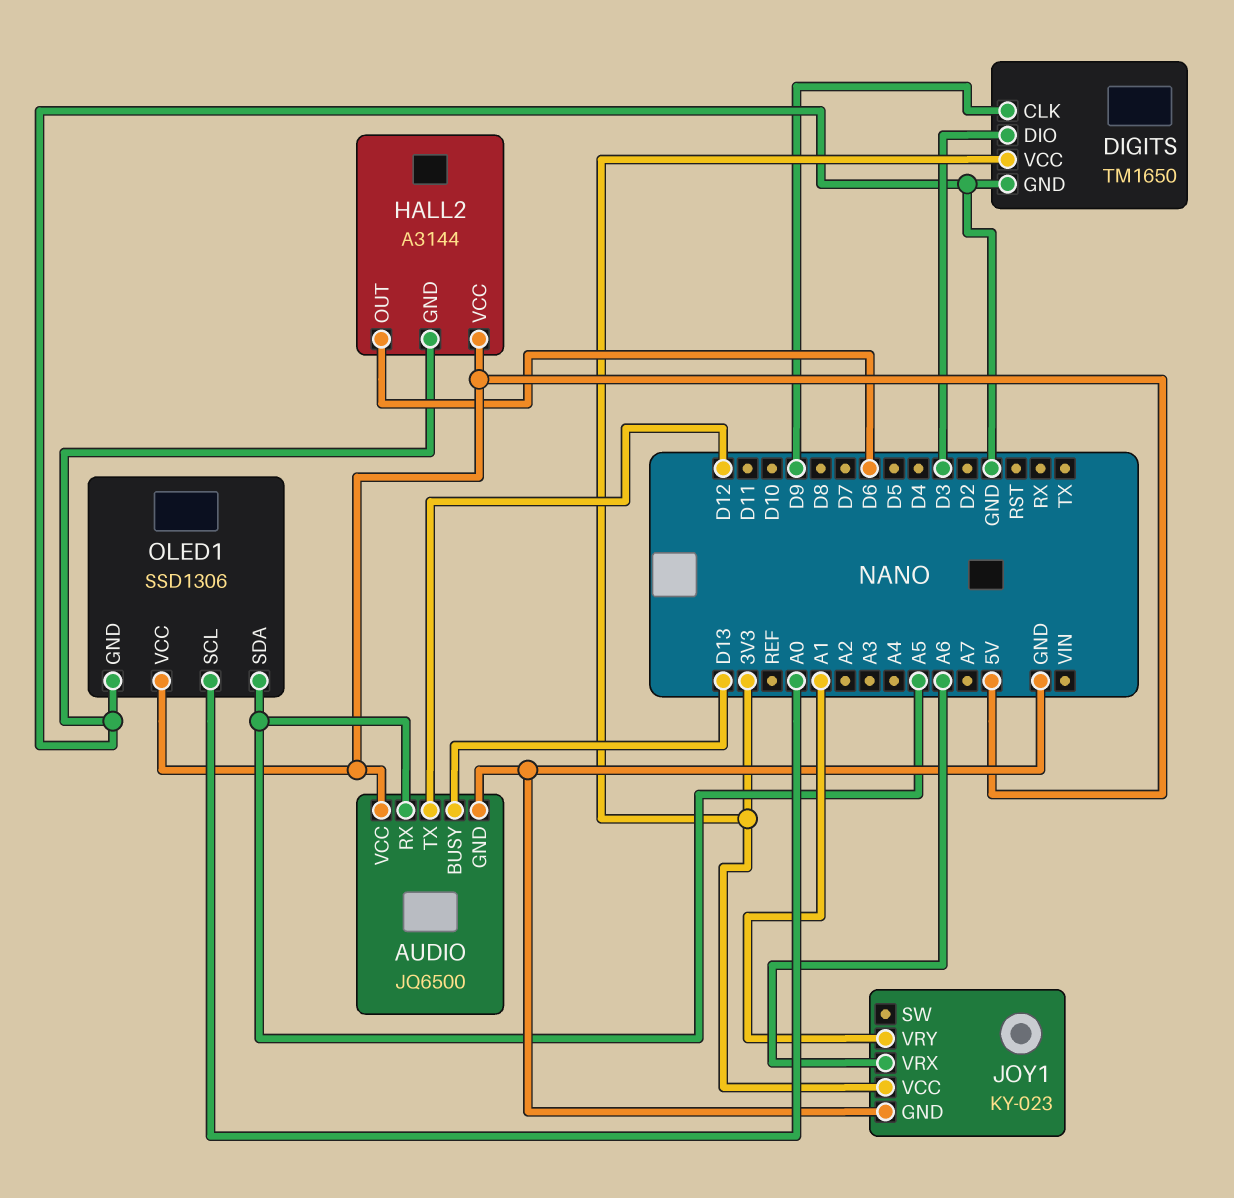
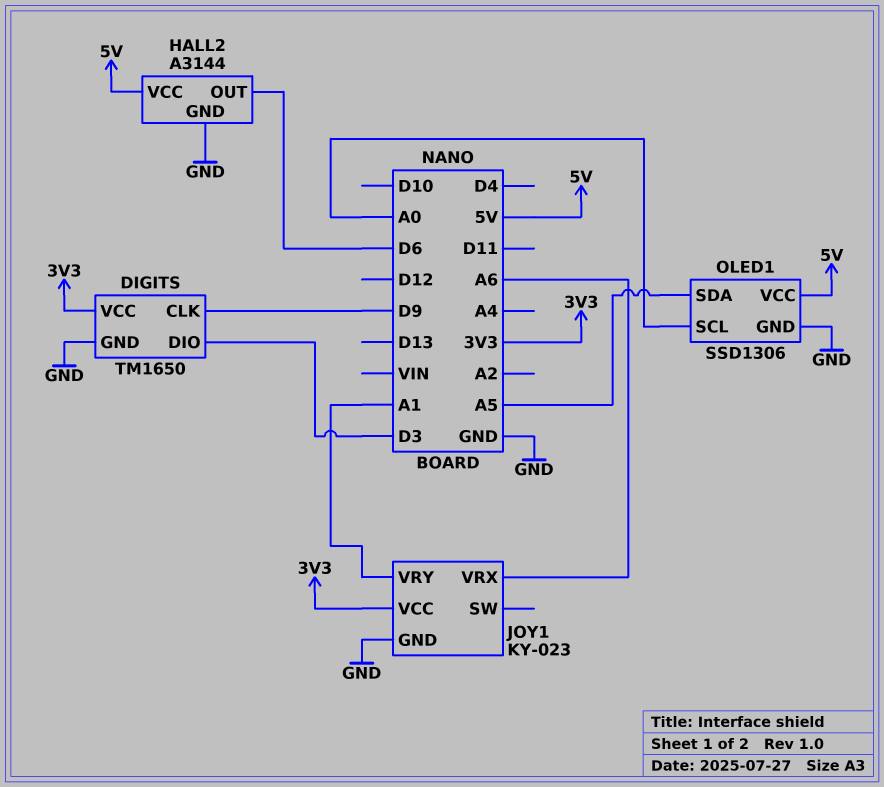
AUDIO: JQ6500 -> none
AUDIO pin BUSY: D13 -> none
AUDIO pin GND: GND -> none
AUDIO pin RX: A5 -> none
AUDIO pin TX: D12 -> none
AUDIO pin VCC: 5V -> none

